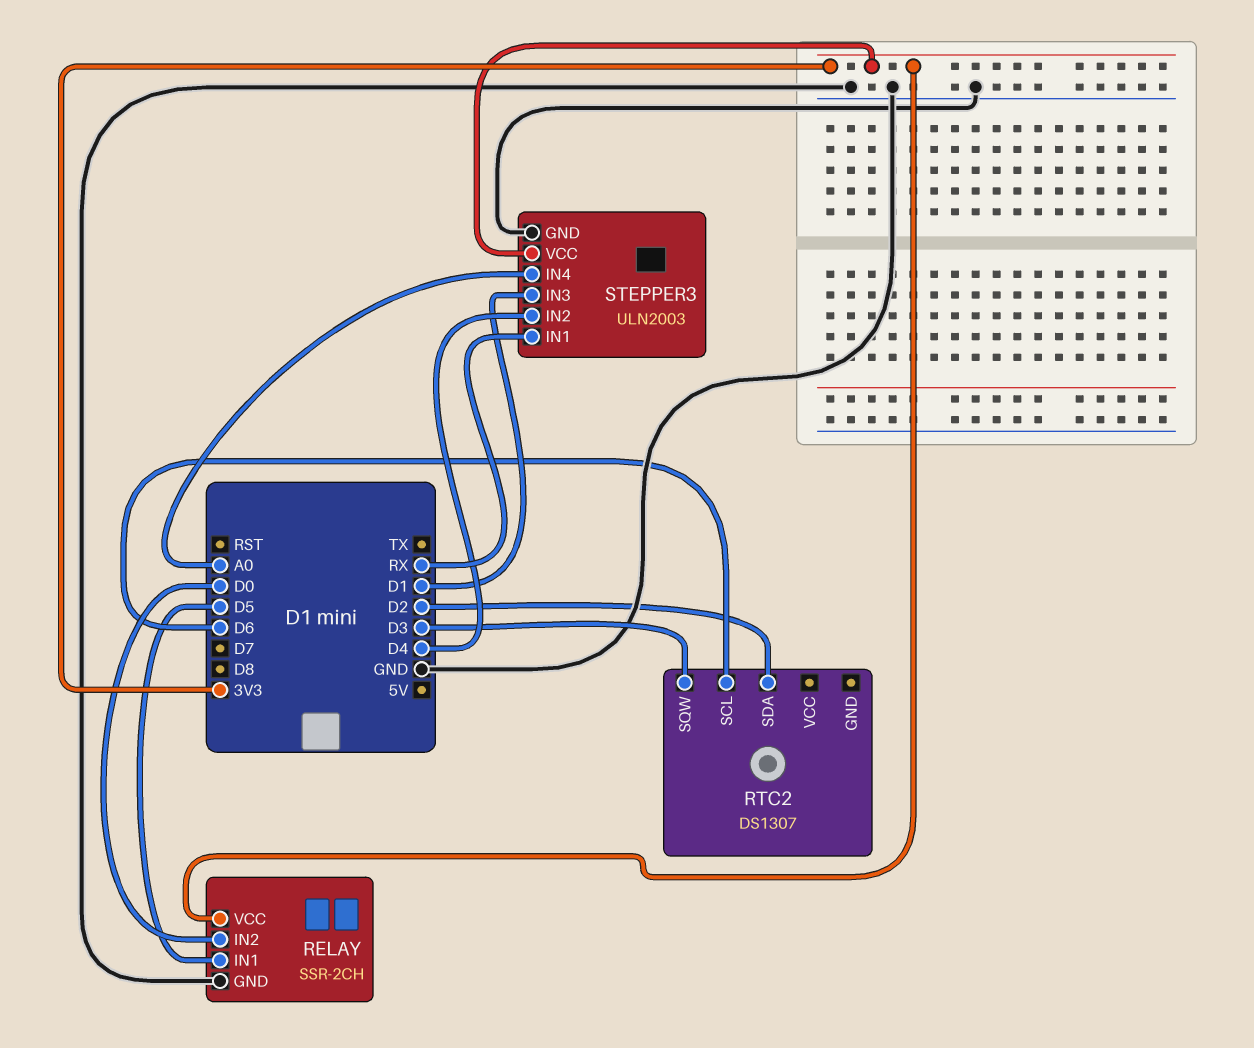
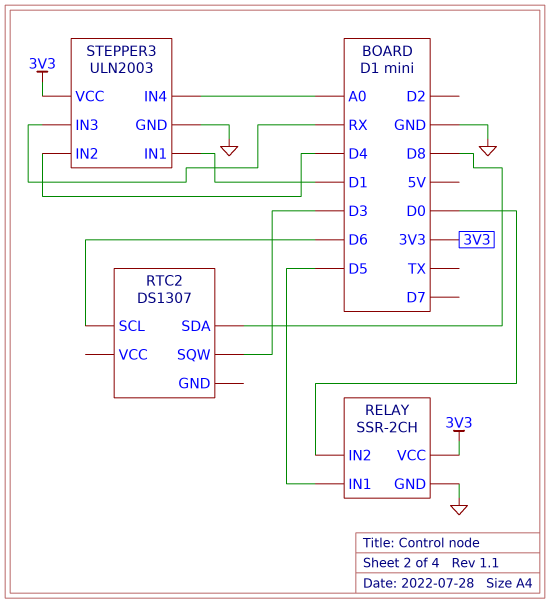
RTC2 pin SDA: D2 -> D8
STEPPER3 pin IN1: RX -> D1
STEPPER3 pin IN3: D1 -> RX

